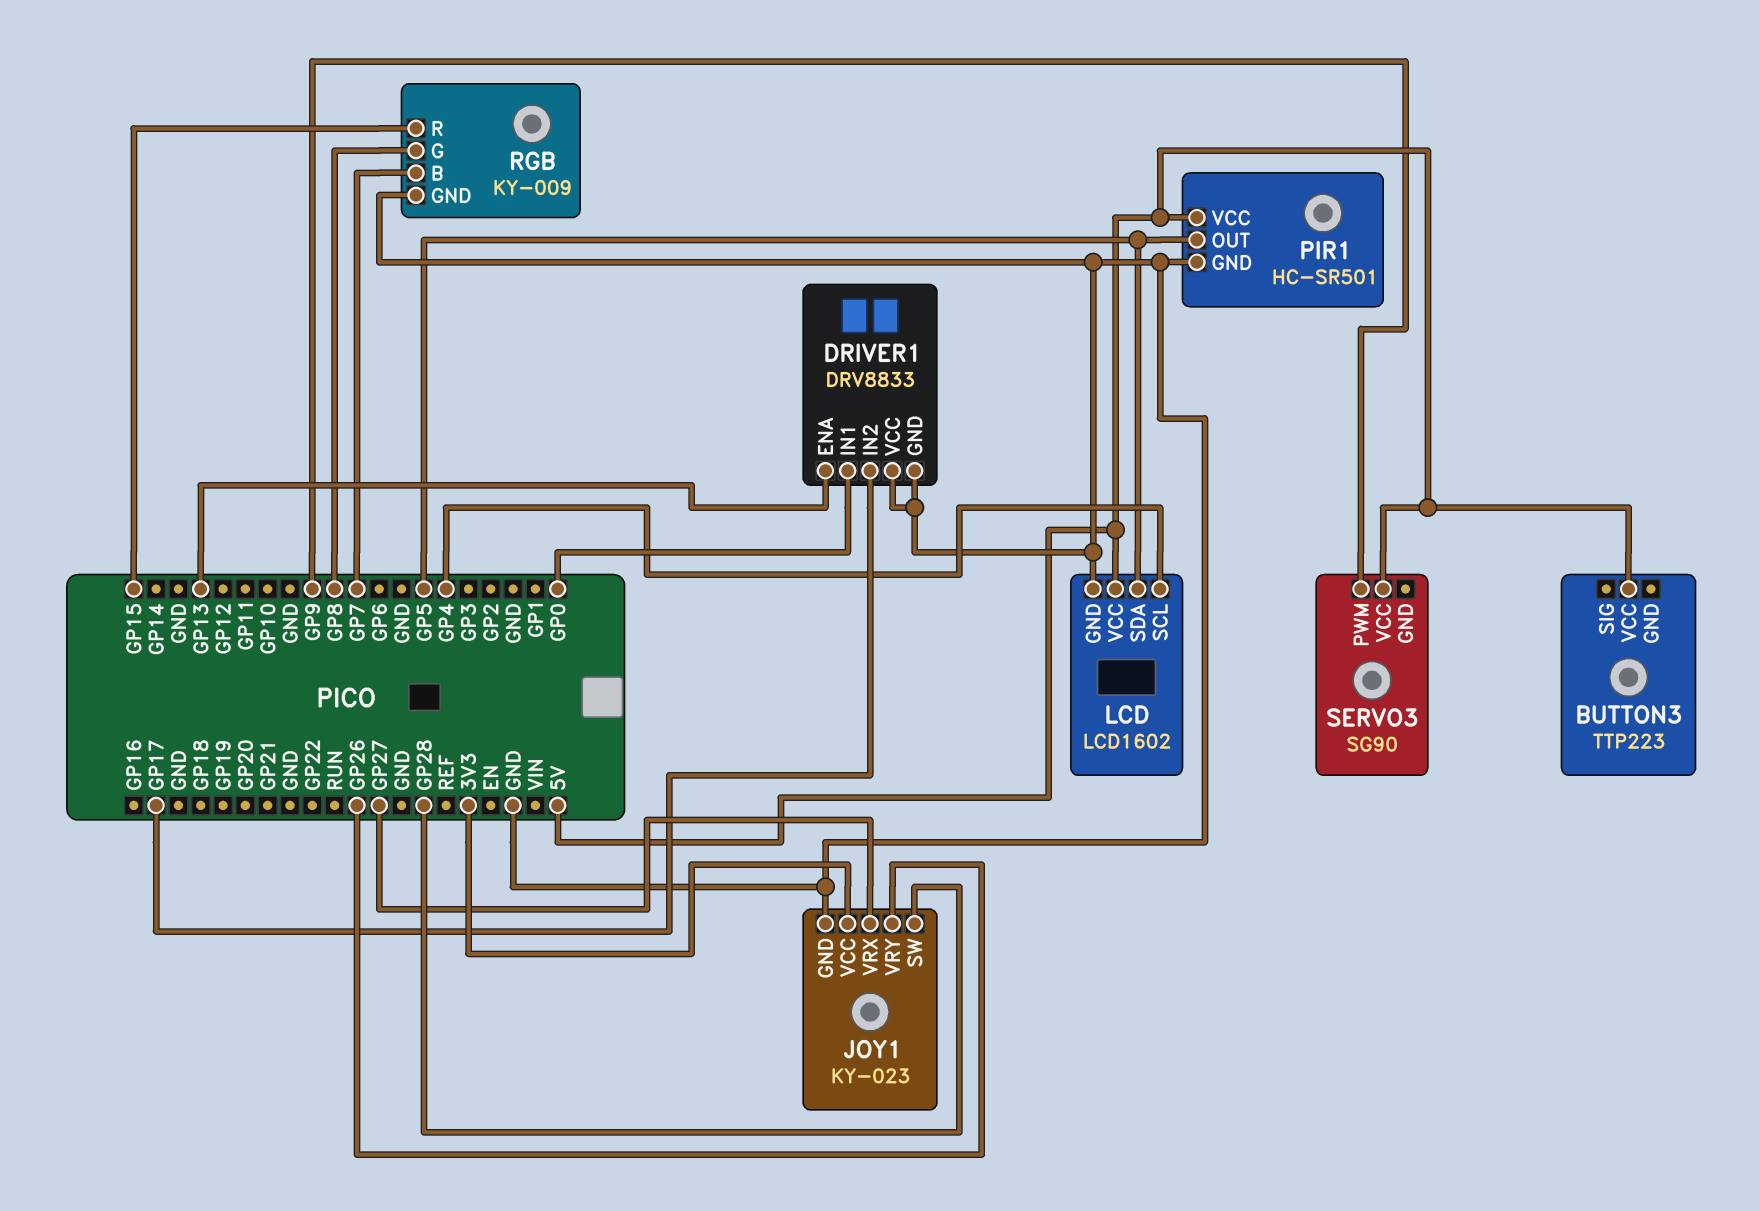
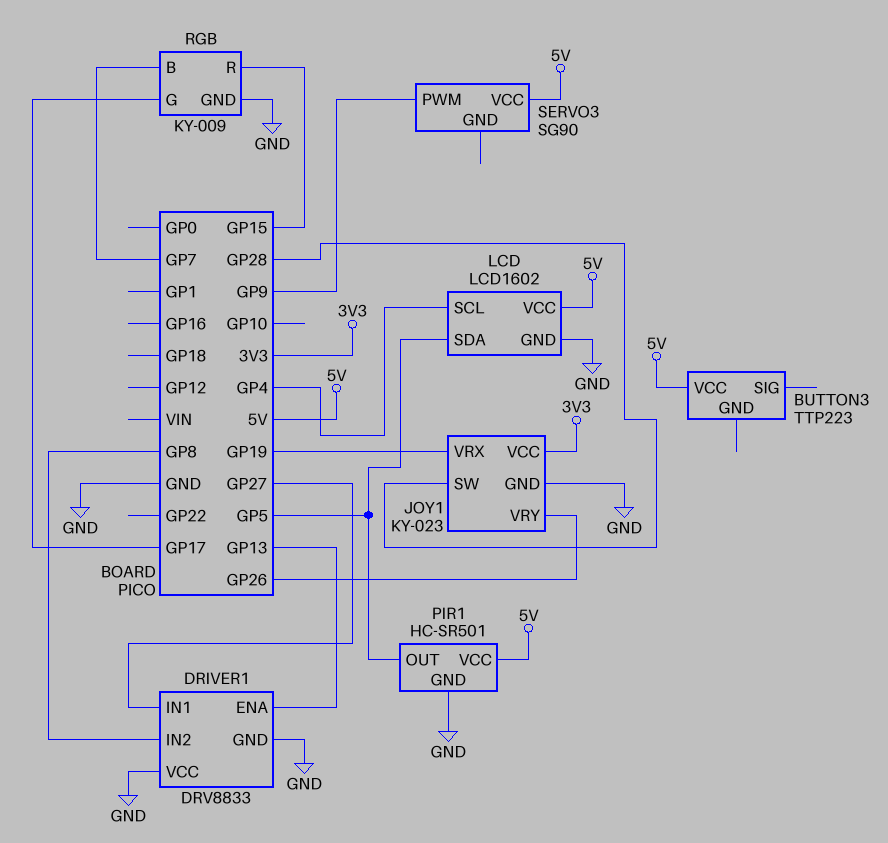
DRIVER1 pin IN1: GP0 -> GP27
DRIVER1 pin IN2: GP17 -> GP8
JOY1 pin VRX: GP27 -> GP19
RGB pin G: GP8 -> GP17

